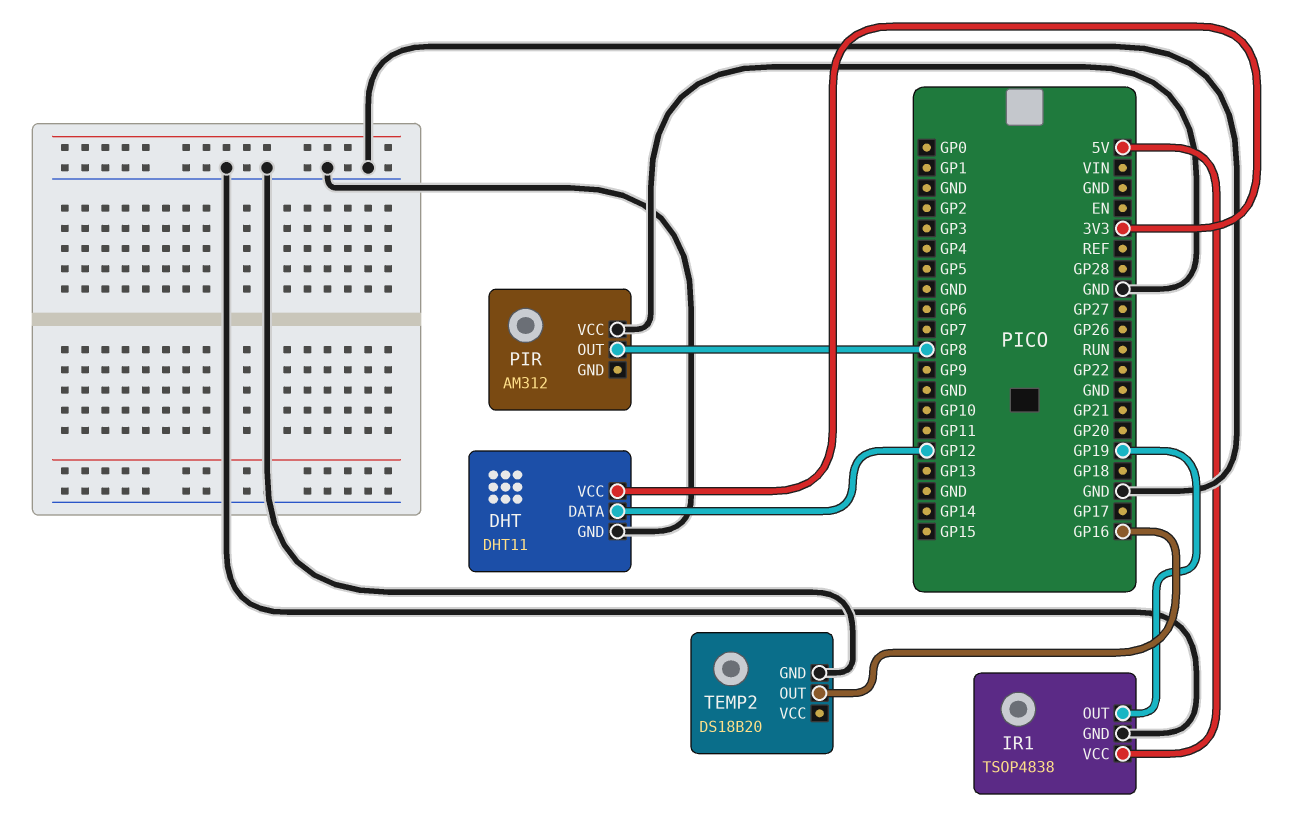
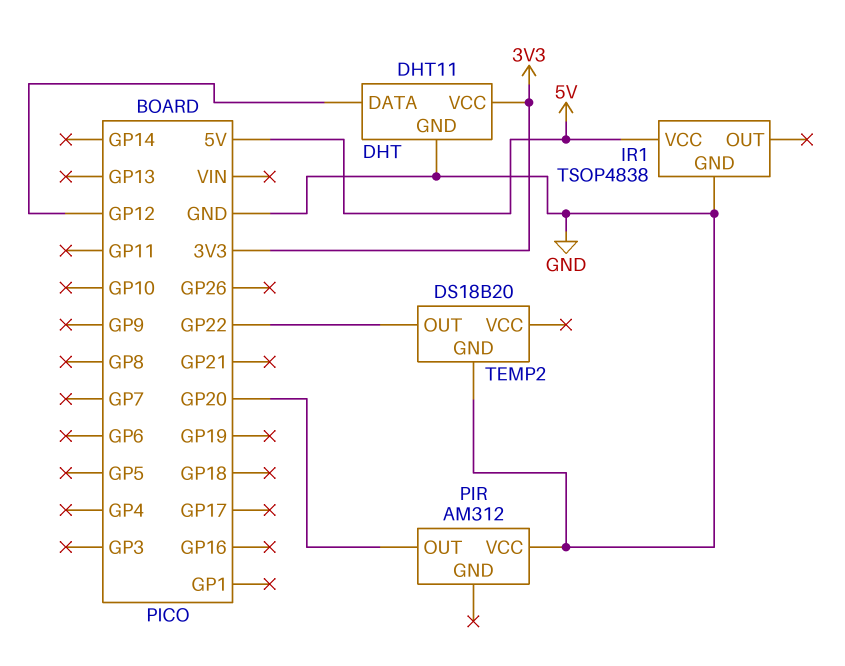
IR1 pin OUT: GP19 -> none
PIR pin OUT: GP8 -> GP20
TEMP2 pin OUT: GP16 -> GP22

